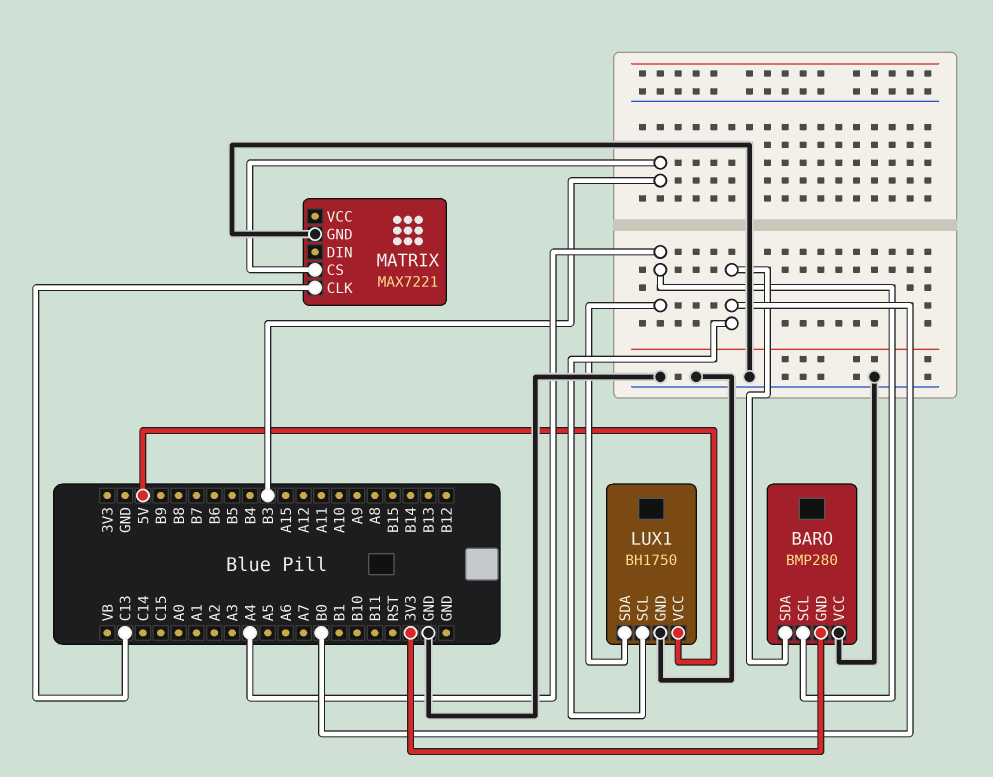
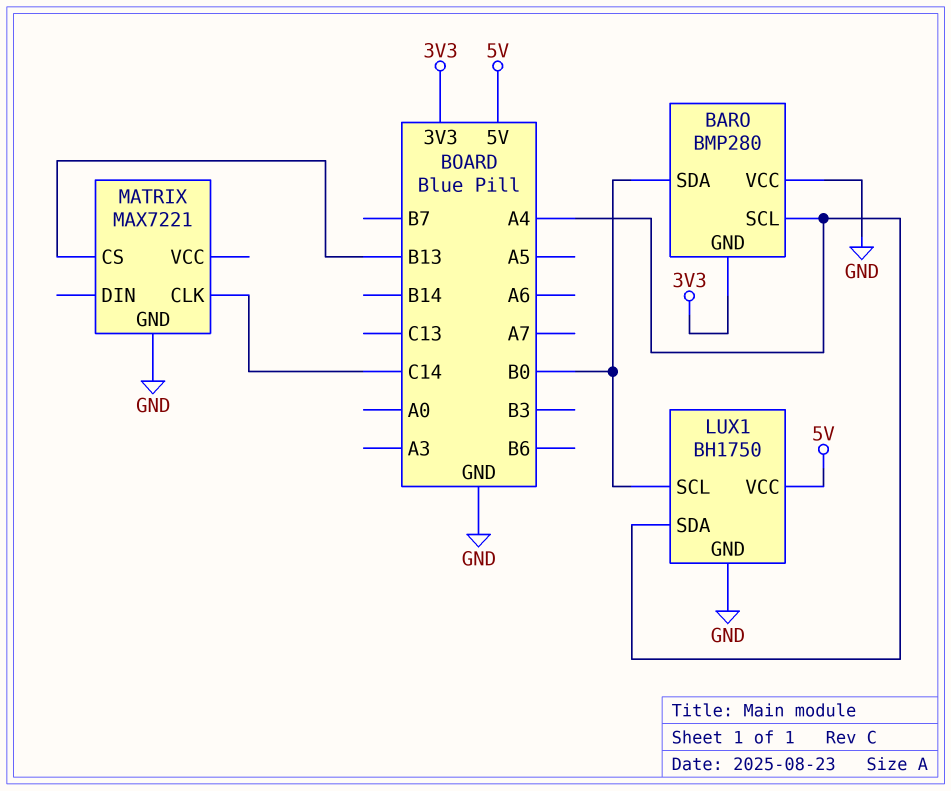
MATRIX pin CLK: C13 -> C14
MATRIX pin CS: B3 -> B13

